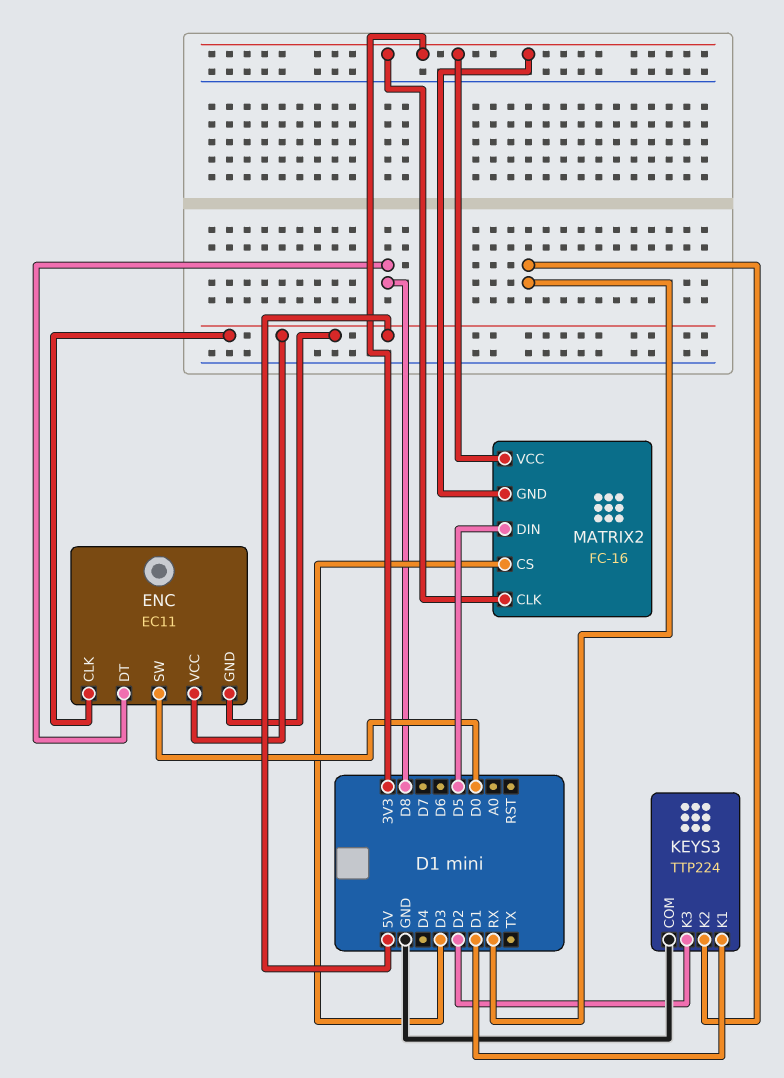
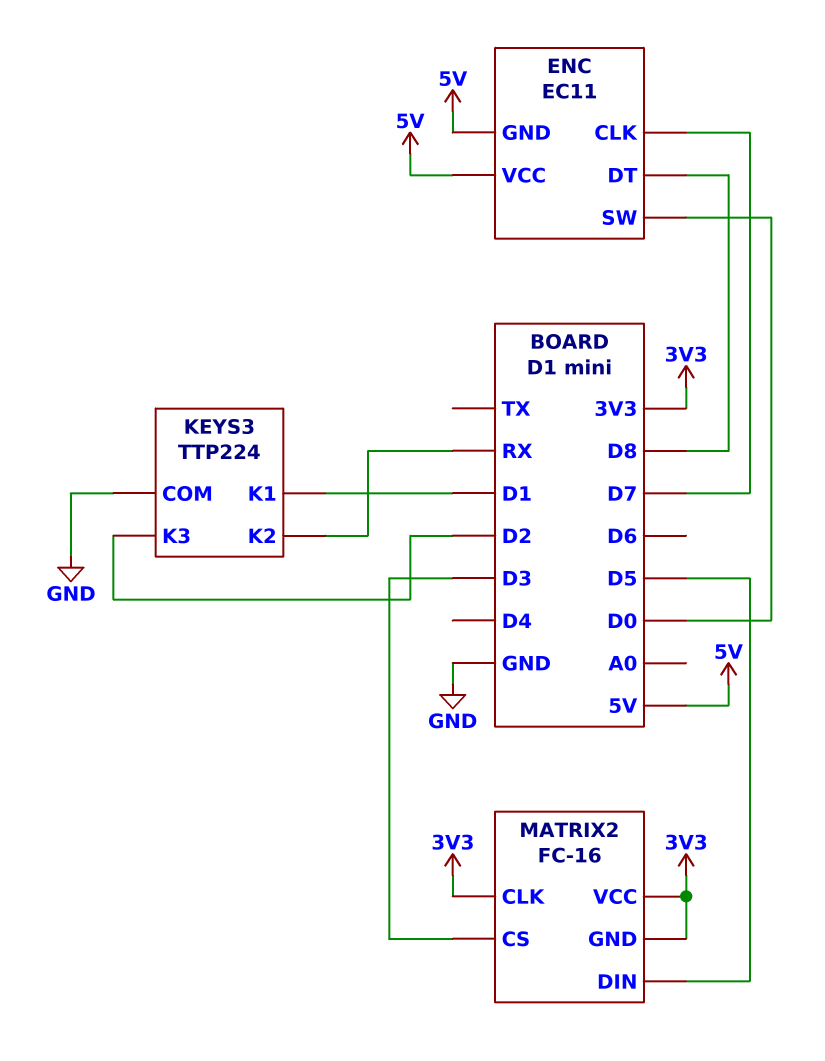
ENC pin CLK: 5V -> D7

